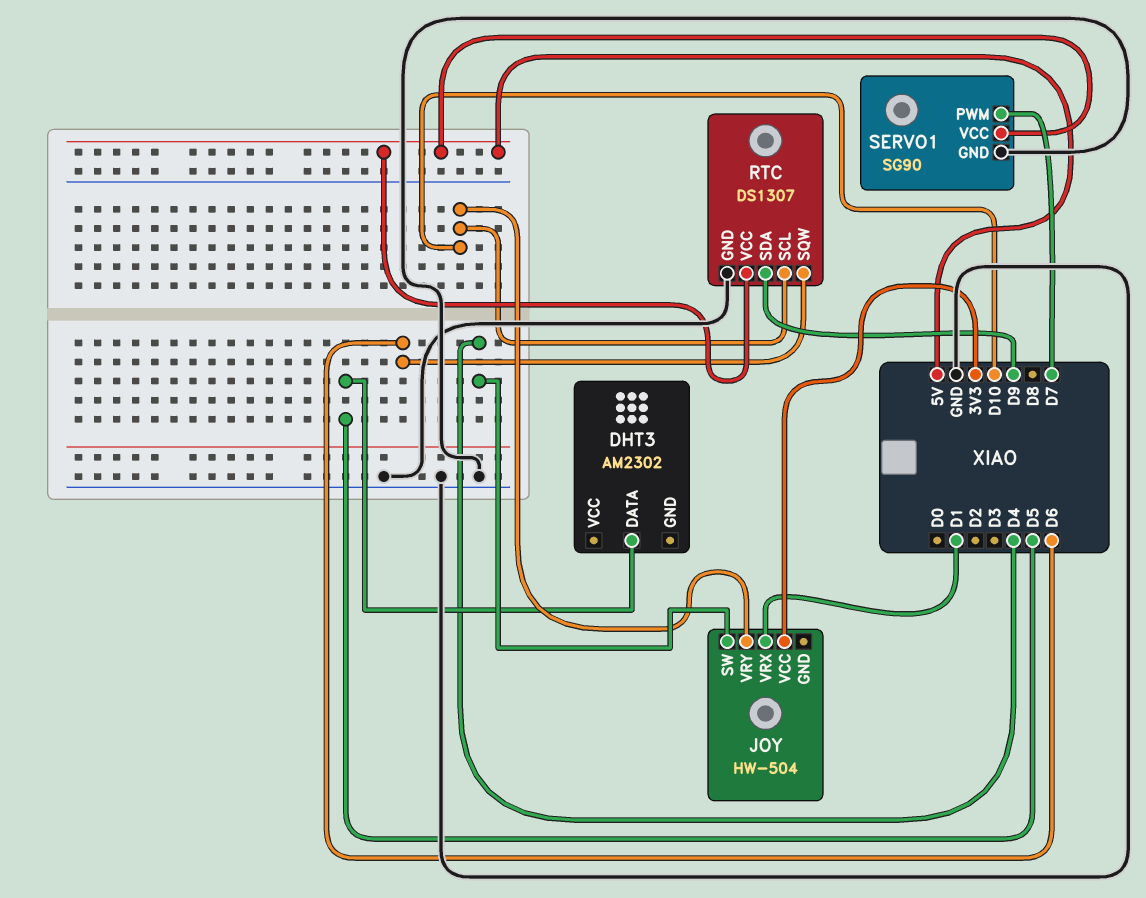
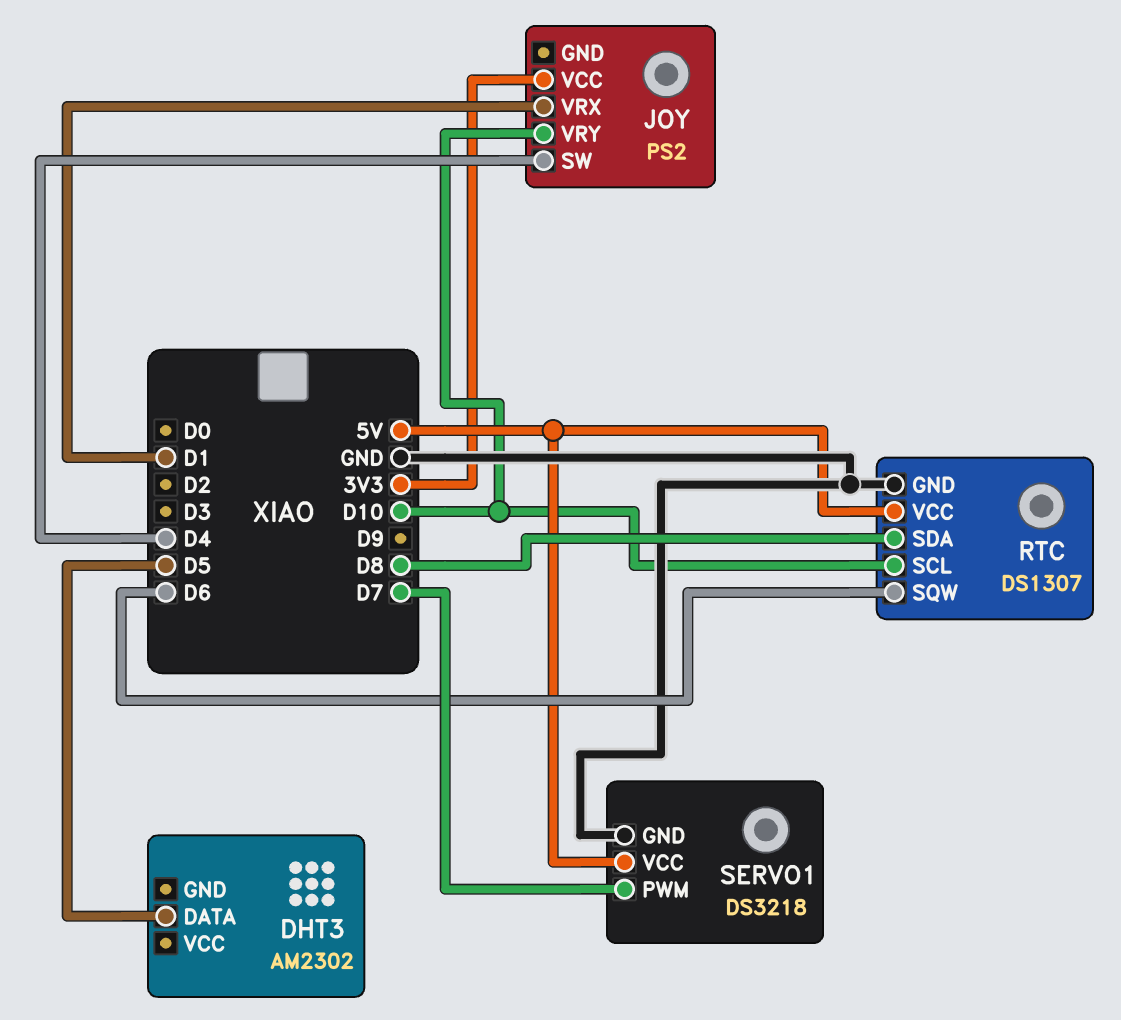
JOY: HW-504 -> PS2
RTC pin SDA: D9 -> D8
SERVO1: SG90 -> DS3218

